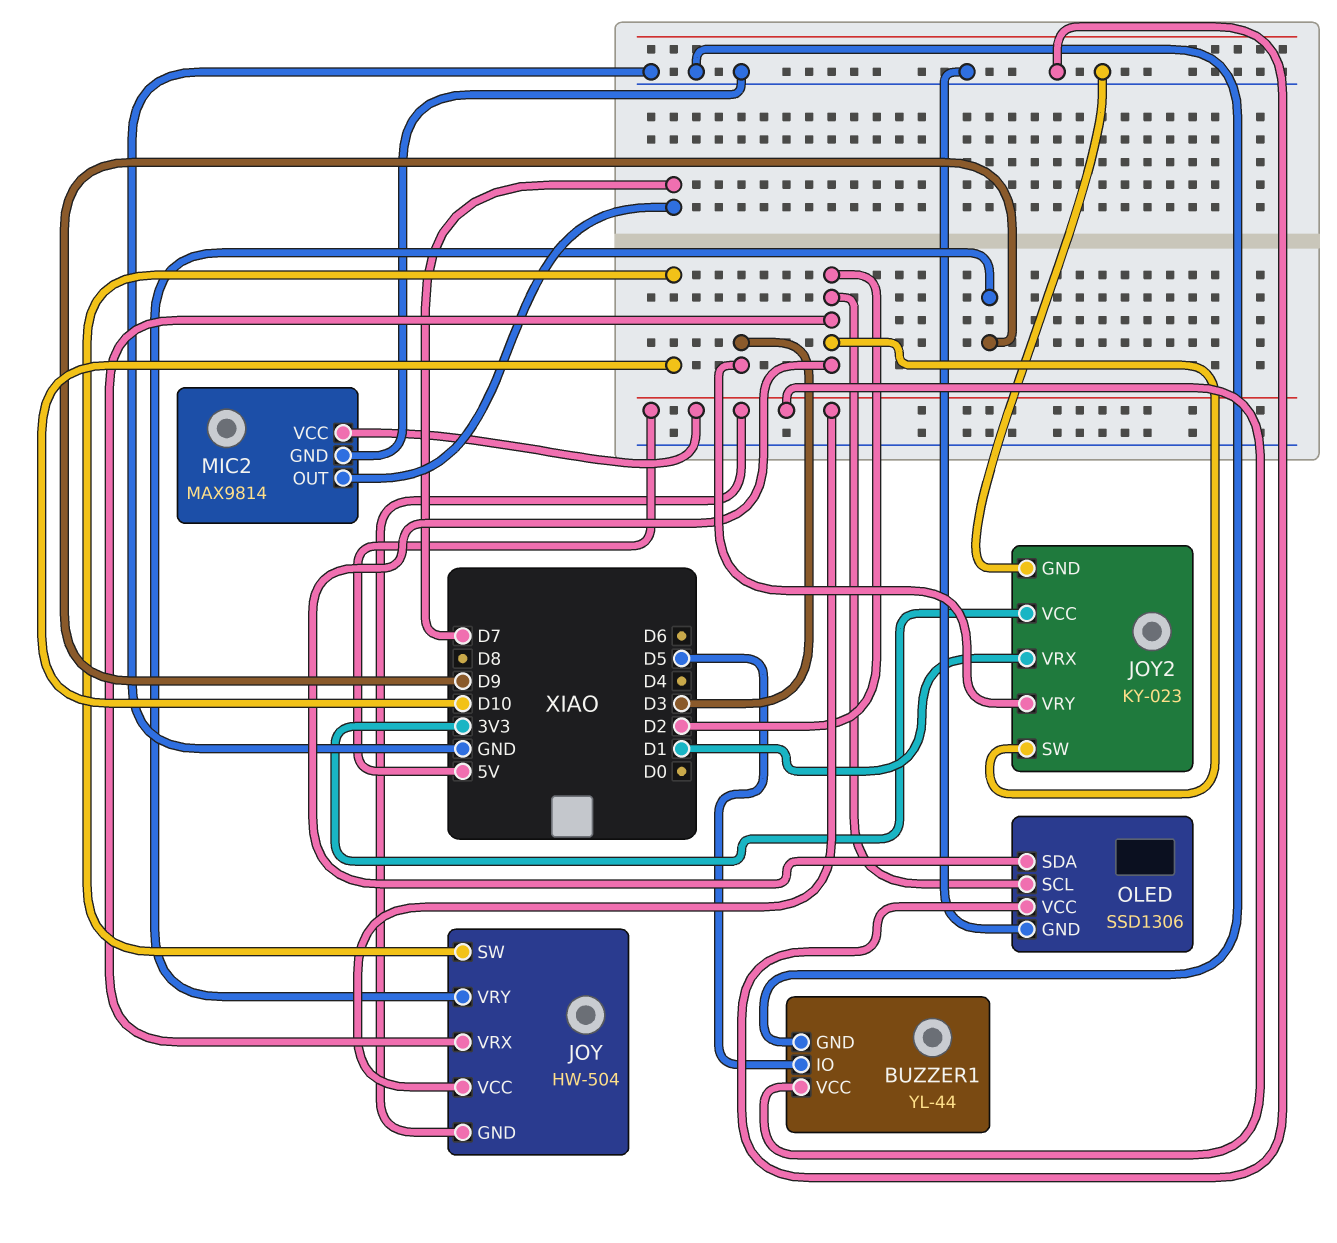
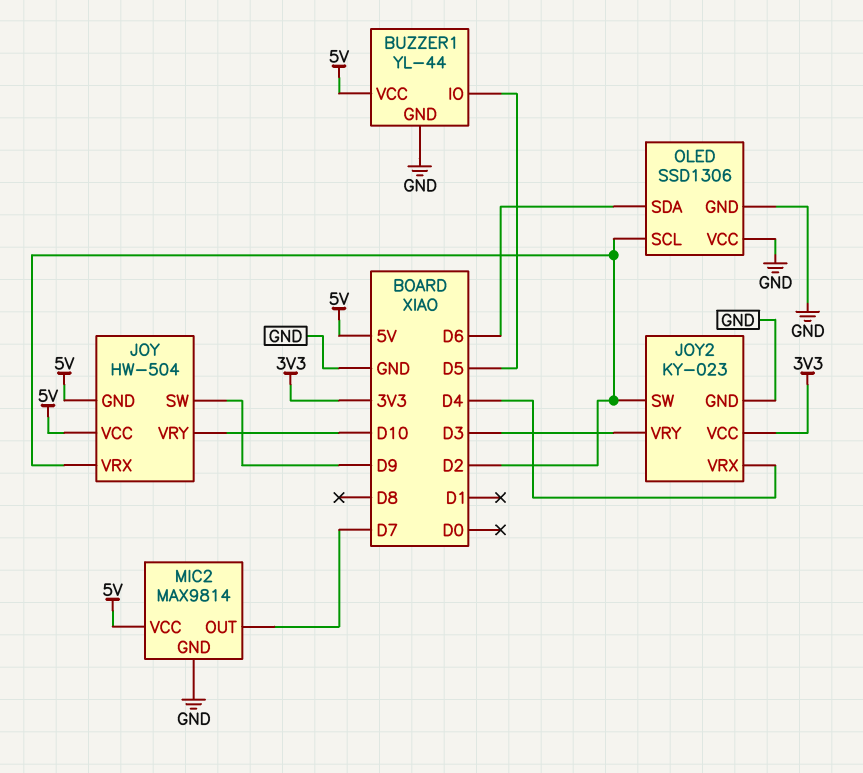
JOY pin SW: D10 -> D9
JOY pin VRY: D9 -> D10
JOY2 pin VRX: D1 -> D4
OLED pin SDA: D2 -> D6

